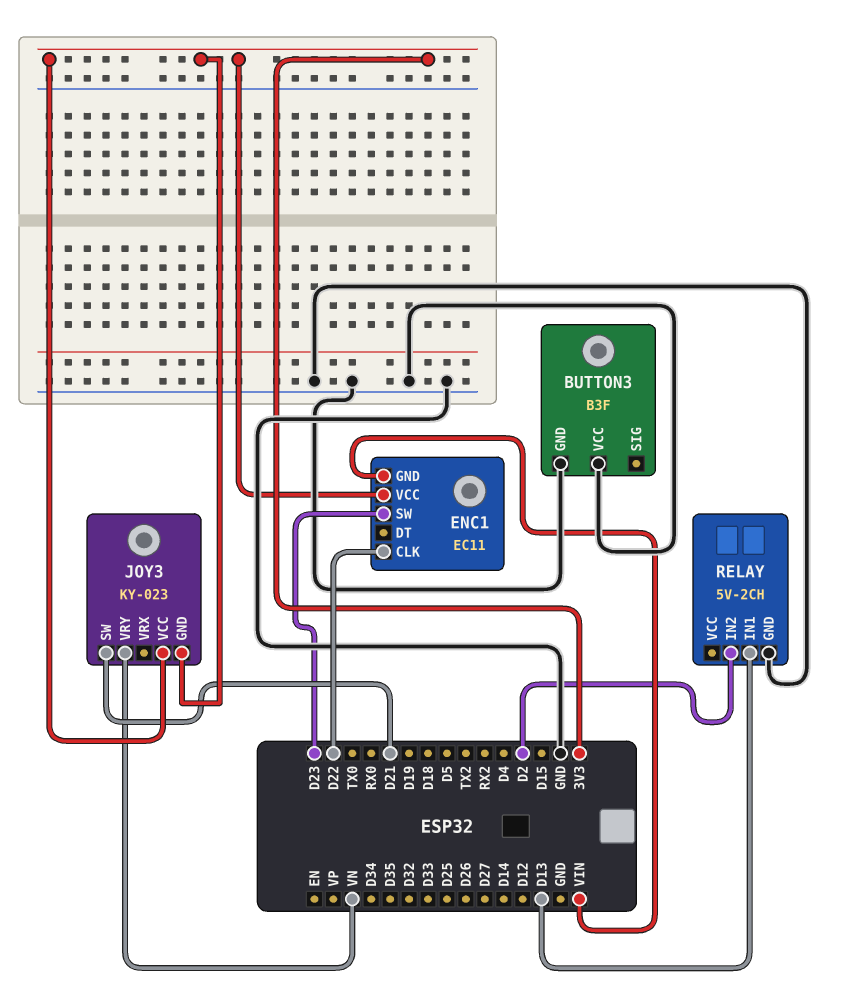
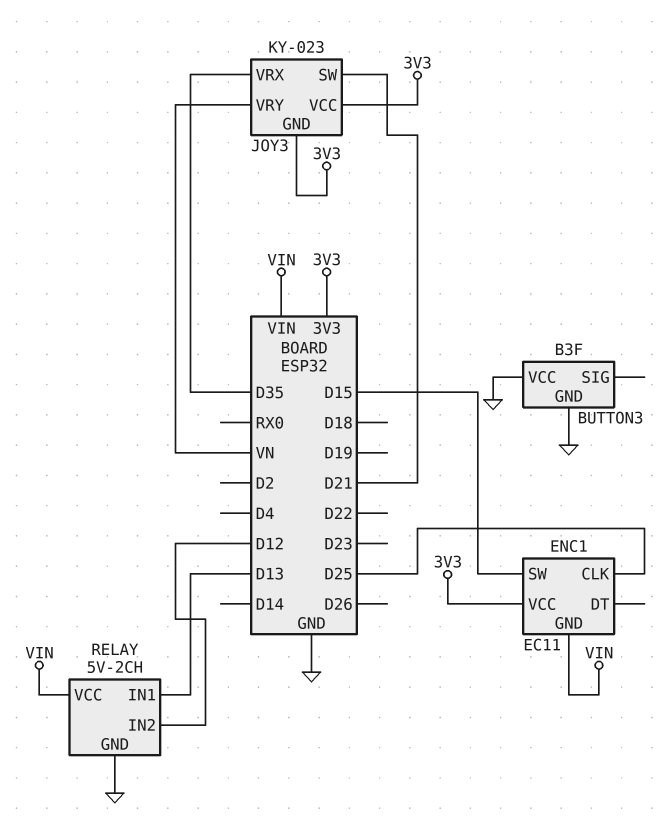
ENC1 pin CLK: D22 -> D25
ENC1 pin SW: D23 -> D15
JOY3 pin VRX: none -> D35
RELAY pin IN2: D2 -> D12
RELAY pin VCC: none -> VIN

